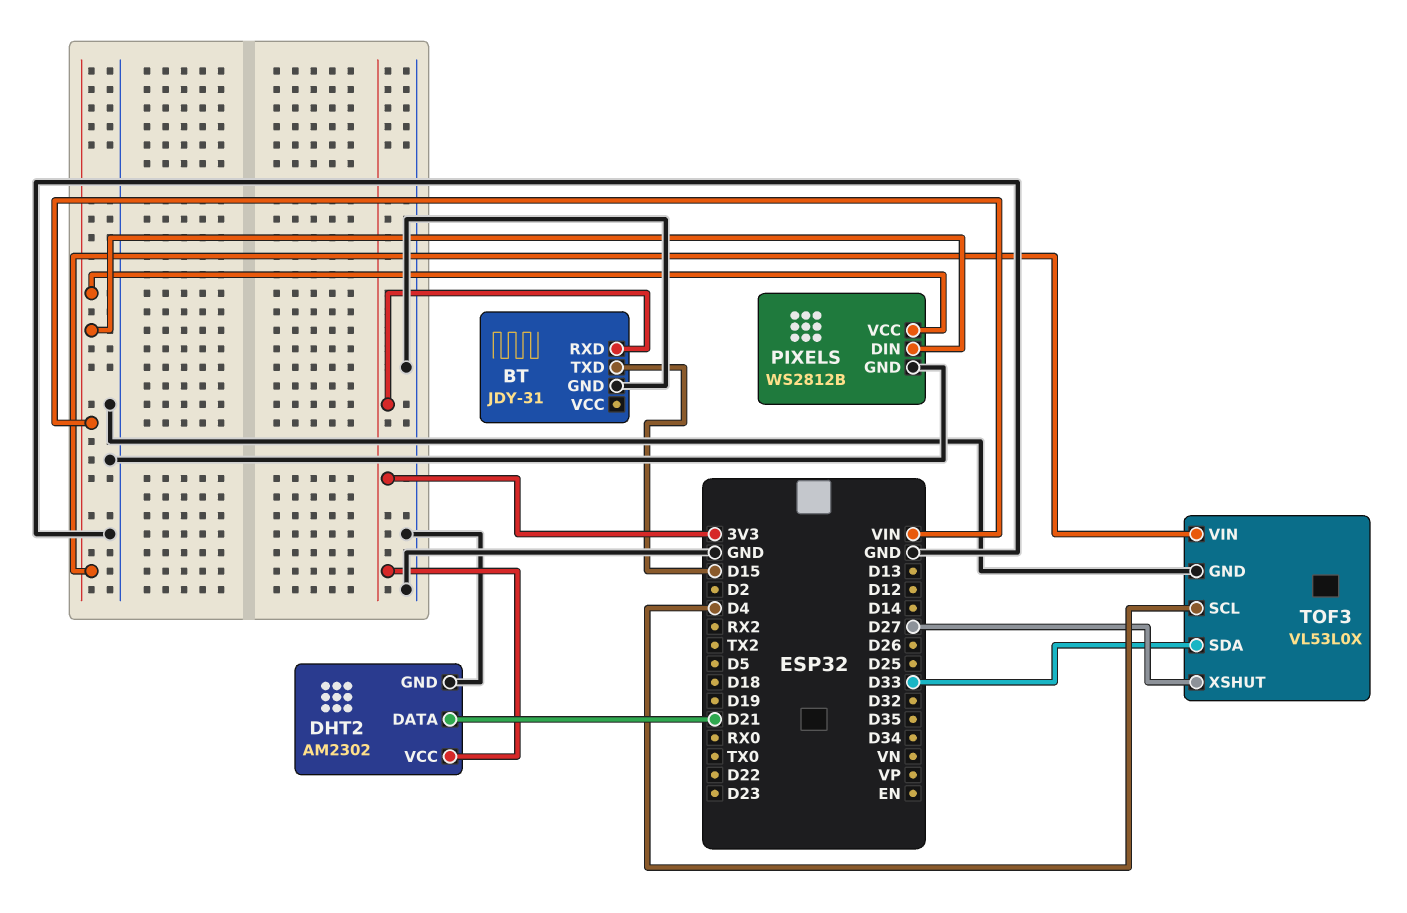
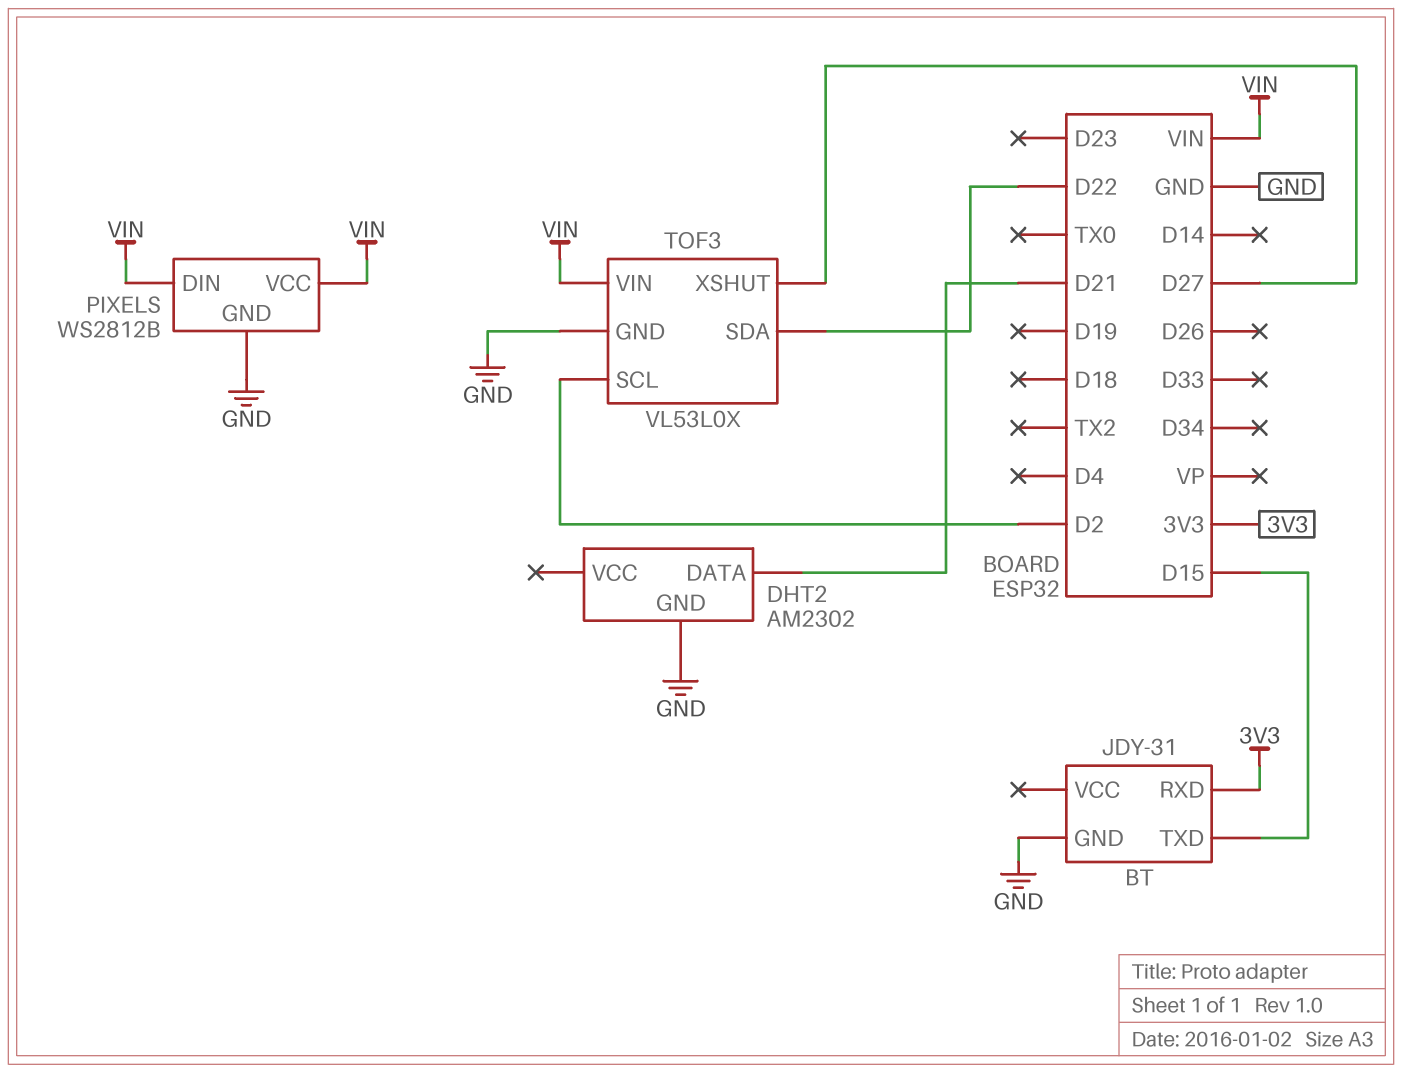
DHT2 pin VCC: 3V3 -> none
TOF3 pin SCL: D4 -> D2
TOF3 pin SDA: D33 -> D22

